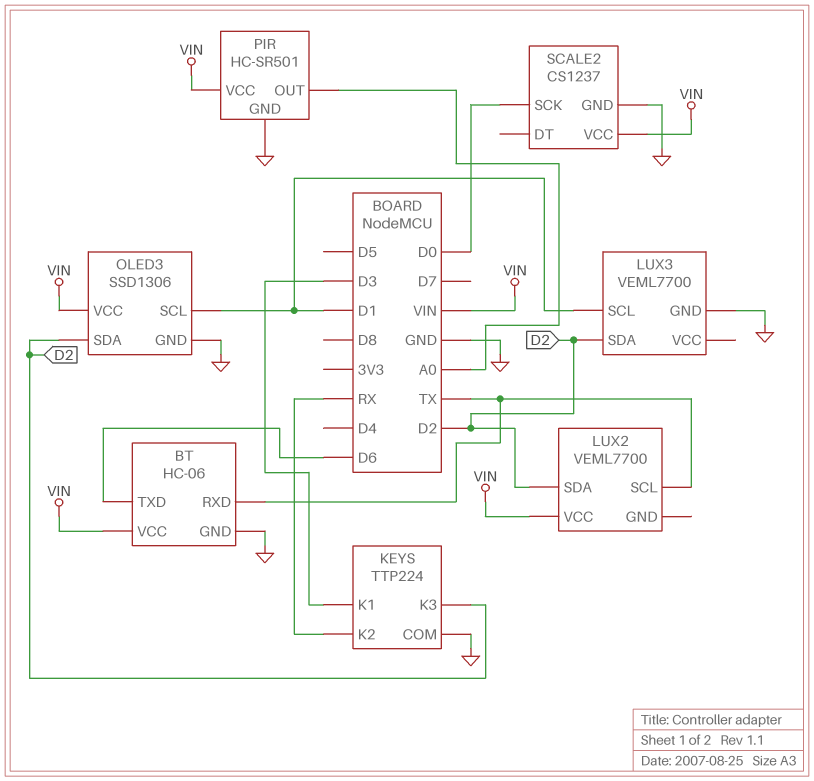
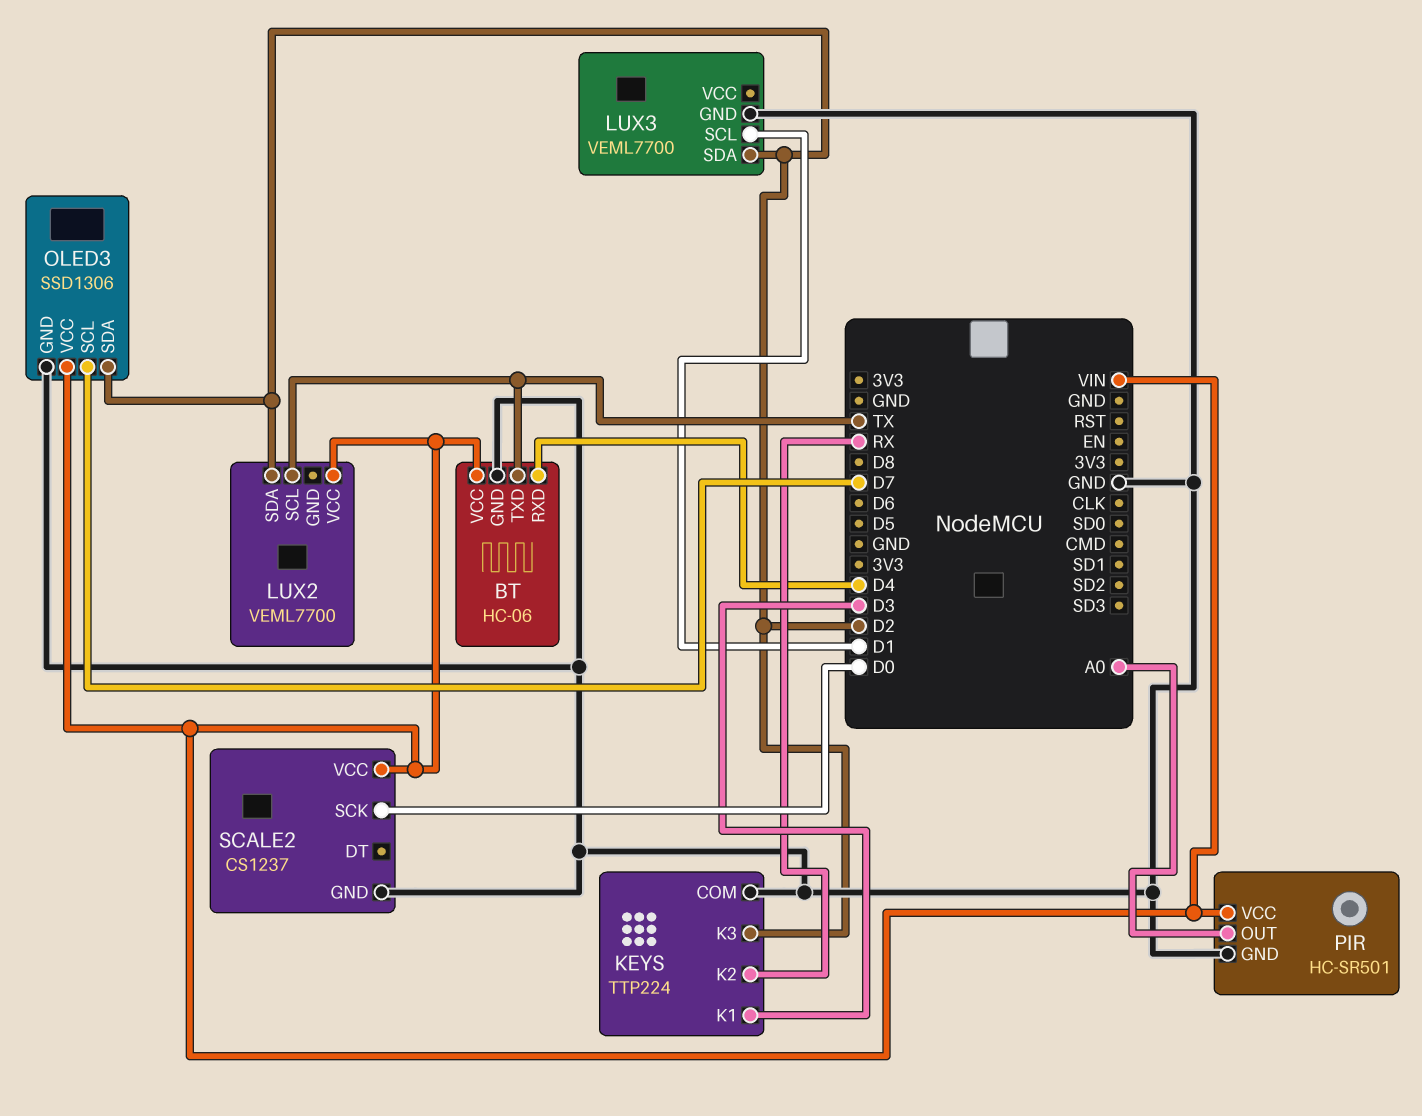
BT pin RXD: TX -> D4
BT pin TXD: D6 -> TX
OLED3 pin SCL: D1 -> D7

